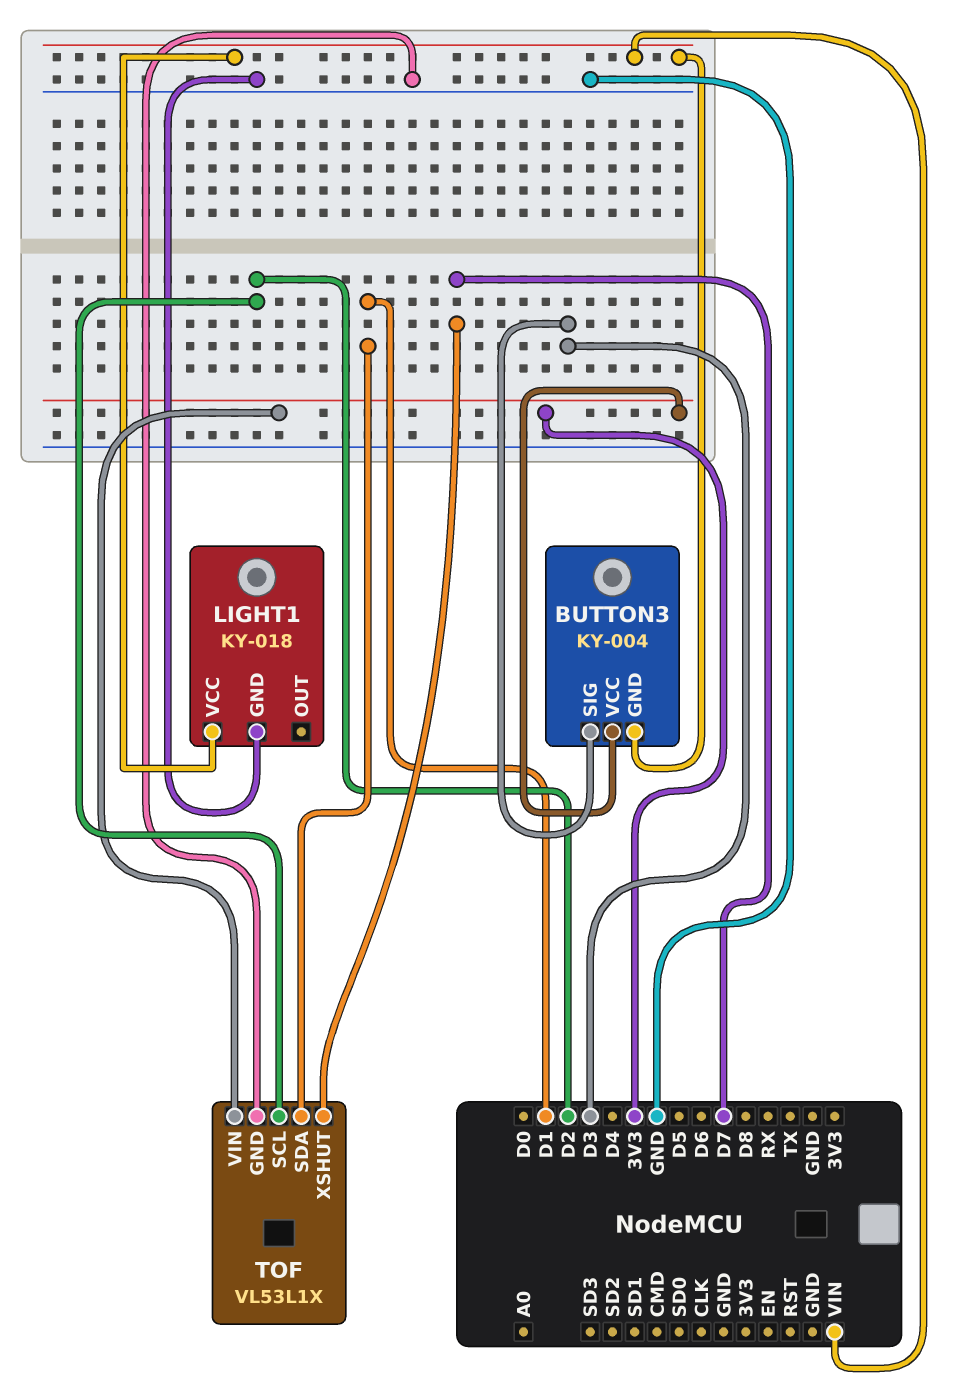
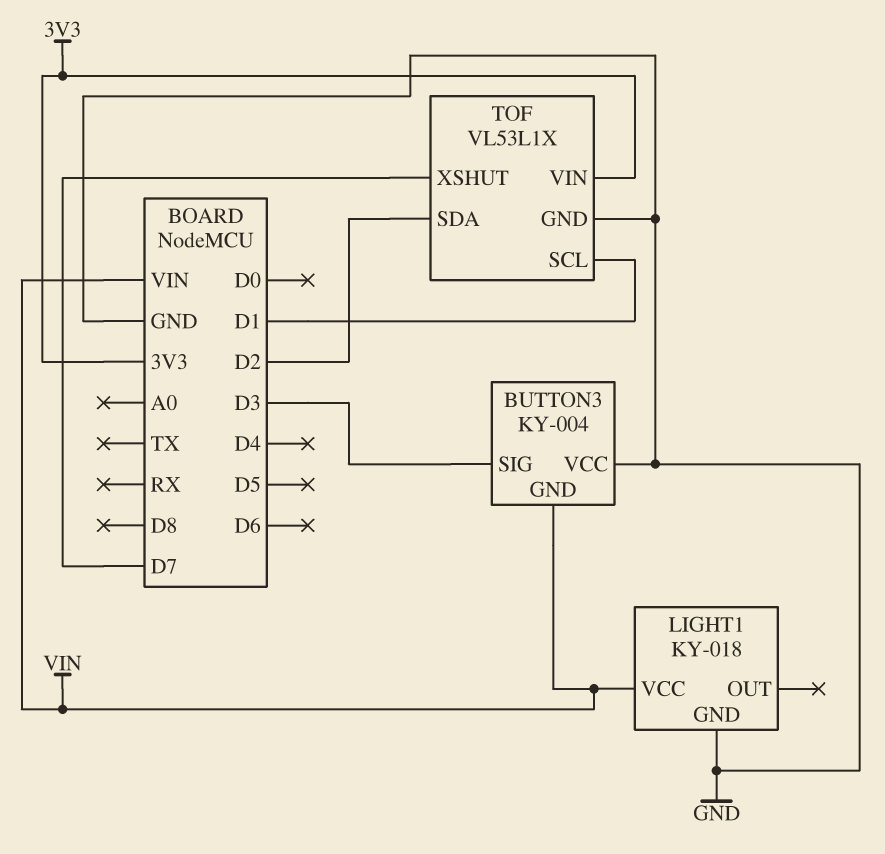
BUTTON3 pin VCC: 3V3 -> GND
TOF pin SCL: D2 -> D1
TOF pin SDA: D1 -> D2

